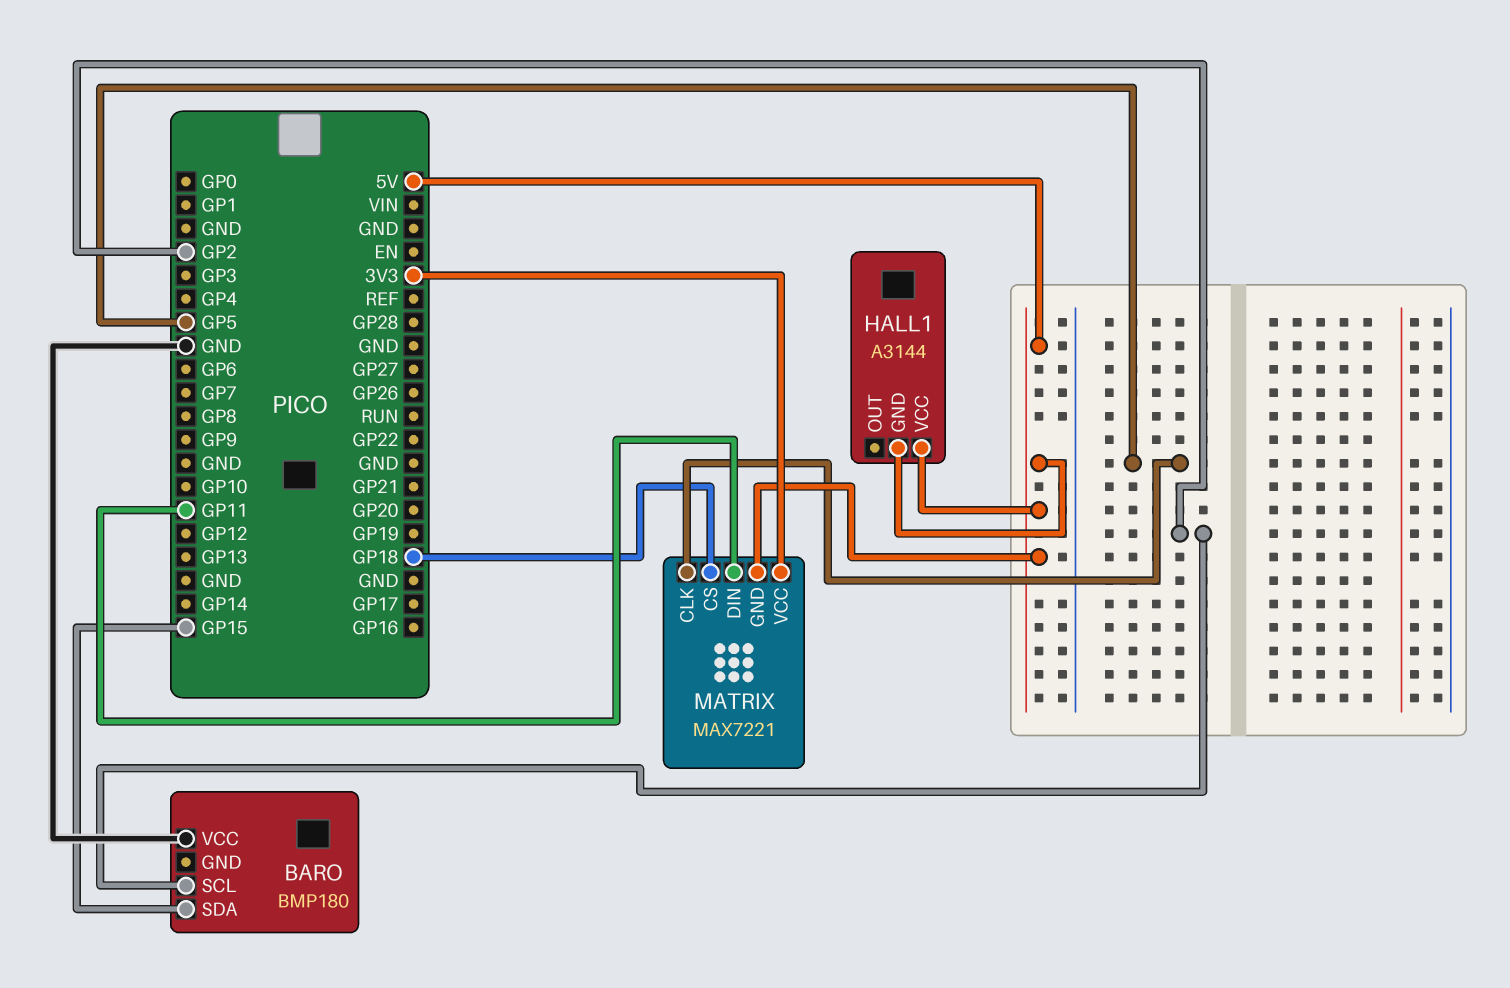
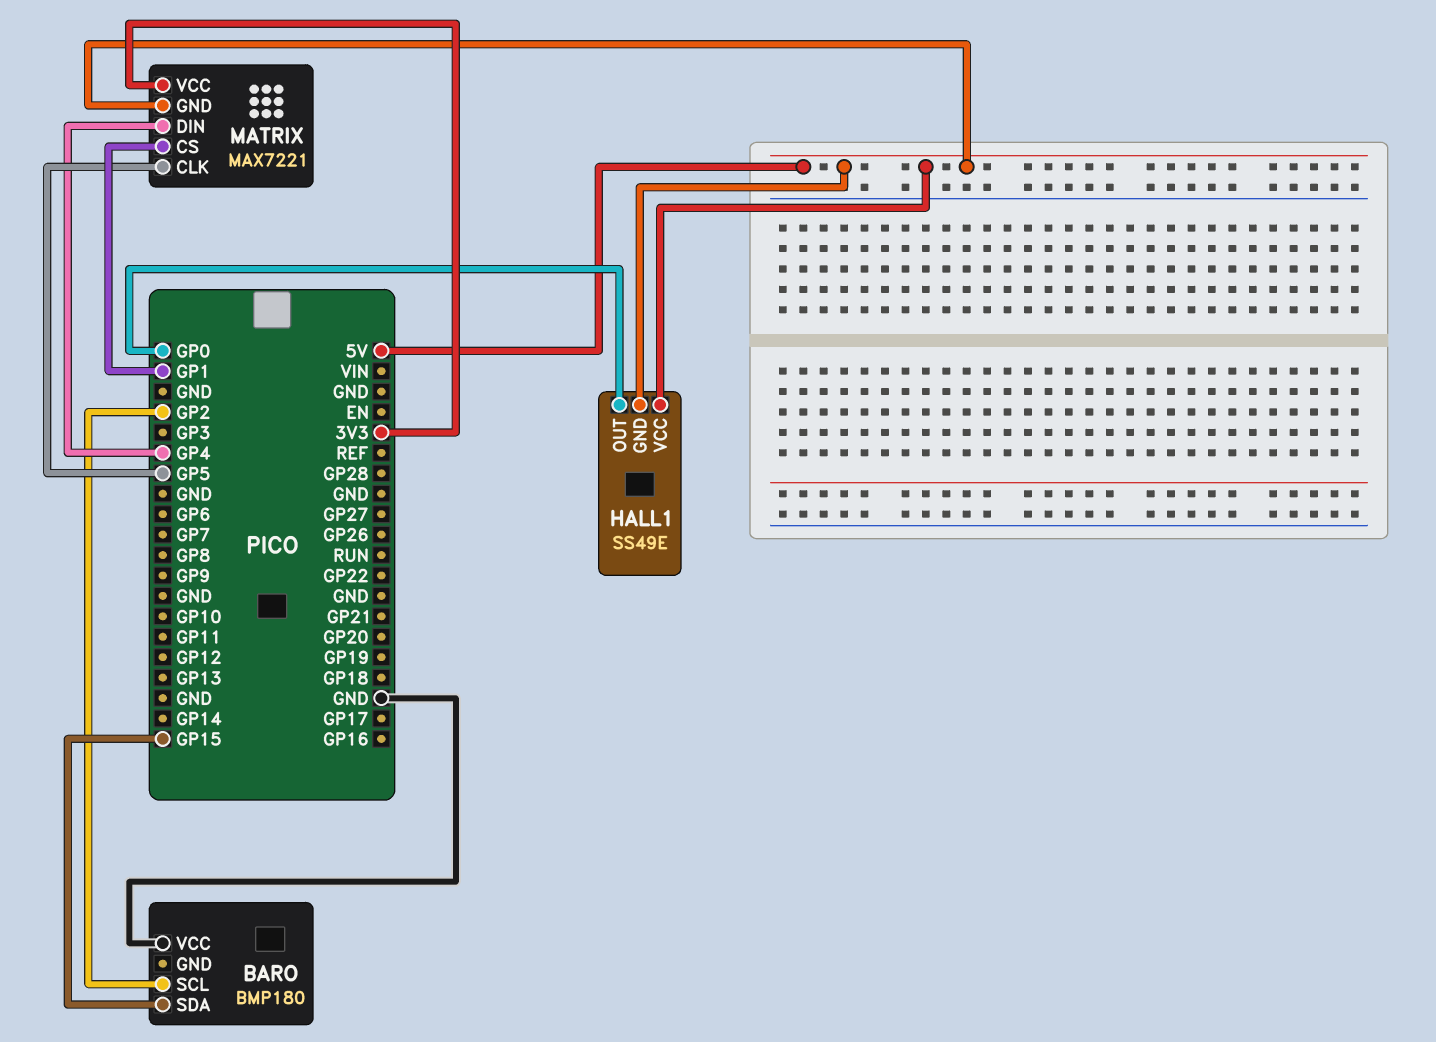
HALL1: A3144 -> SS49E
HALL1 pin OUT: none -> GP0
MATRIX pin CS: GP18 -> GP1
MATRIX pin DIN: GP11 -> GP4

